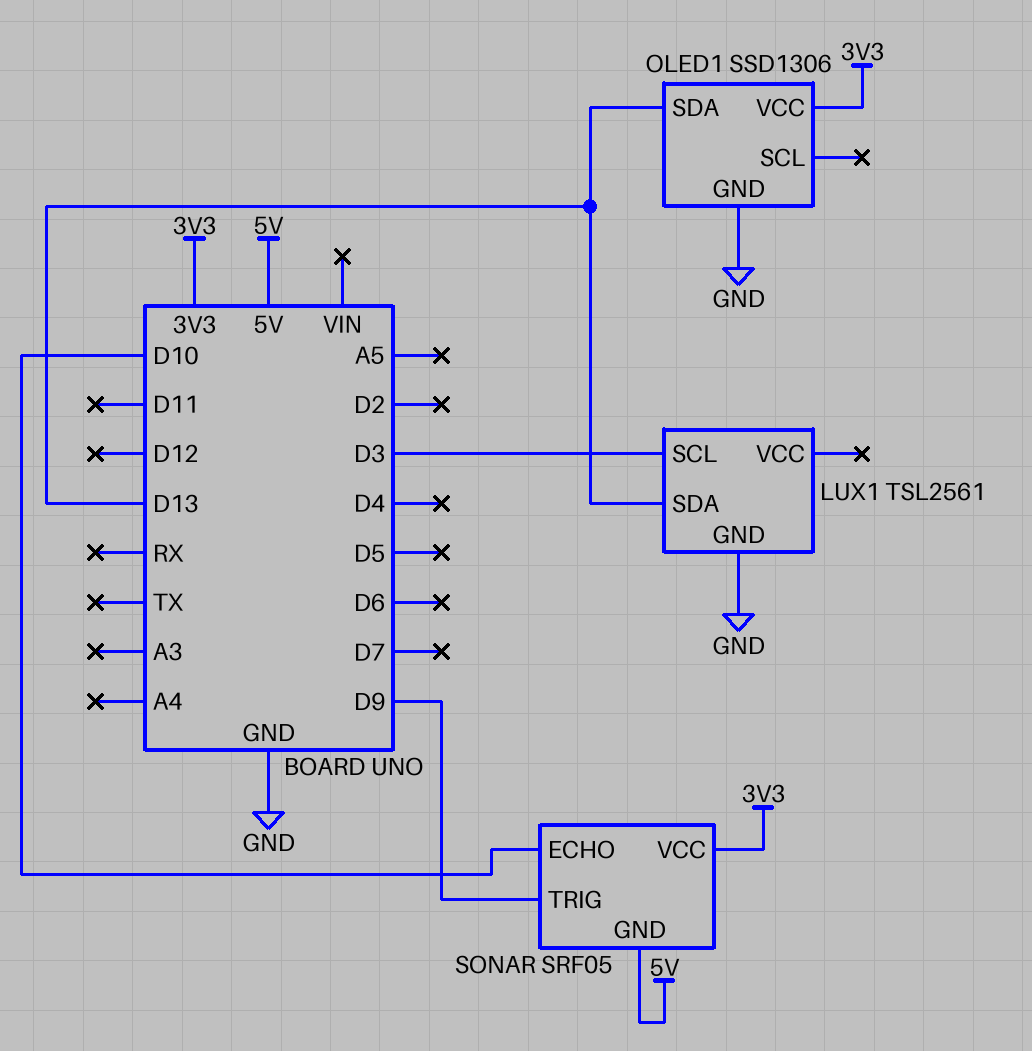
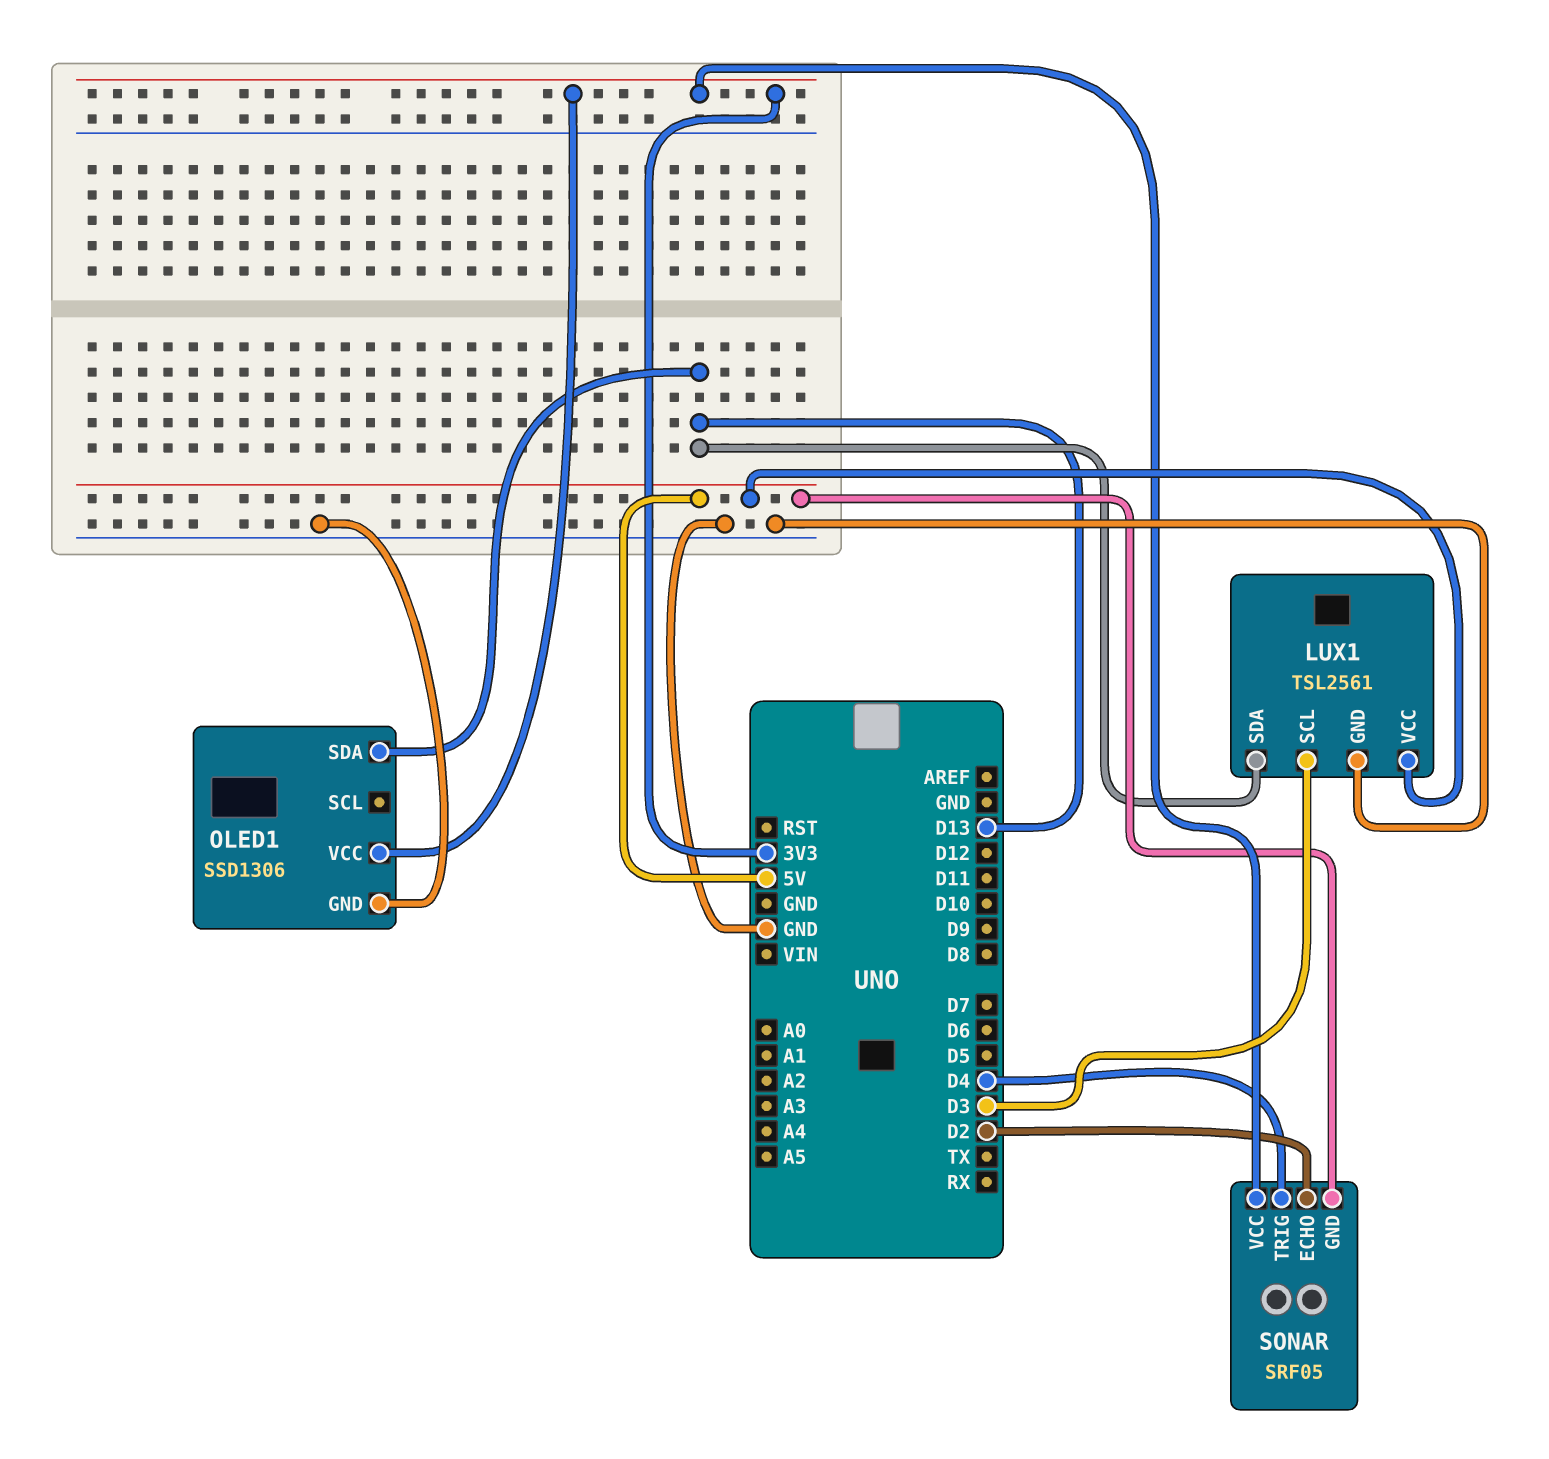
LUX1 pin VCC: none -> 5V
SONAR pin ECHO: D10 -> D2
SONAR pin TRIG: D9 -> D4

